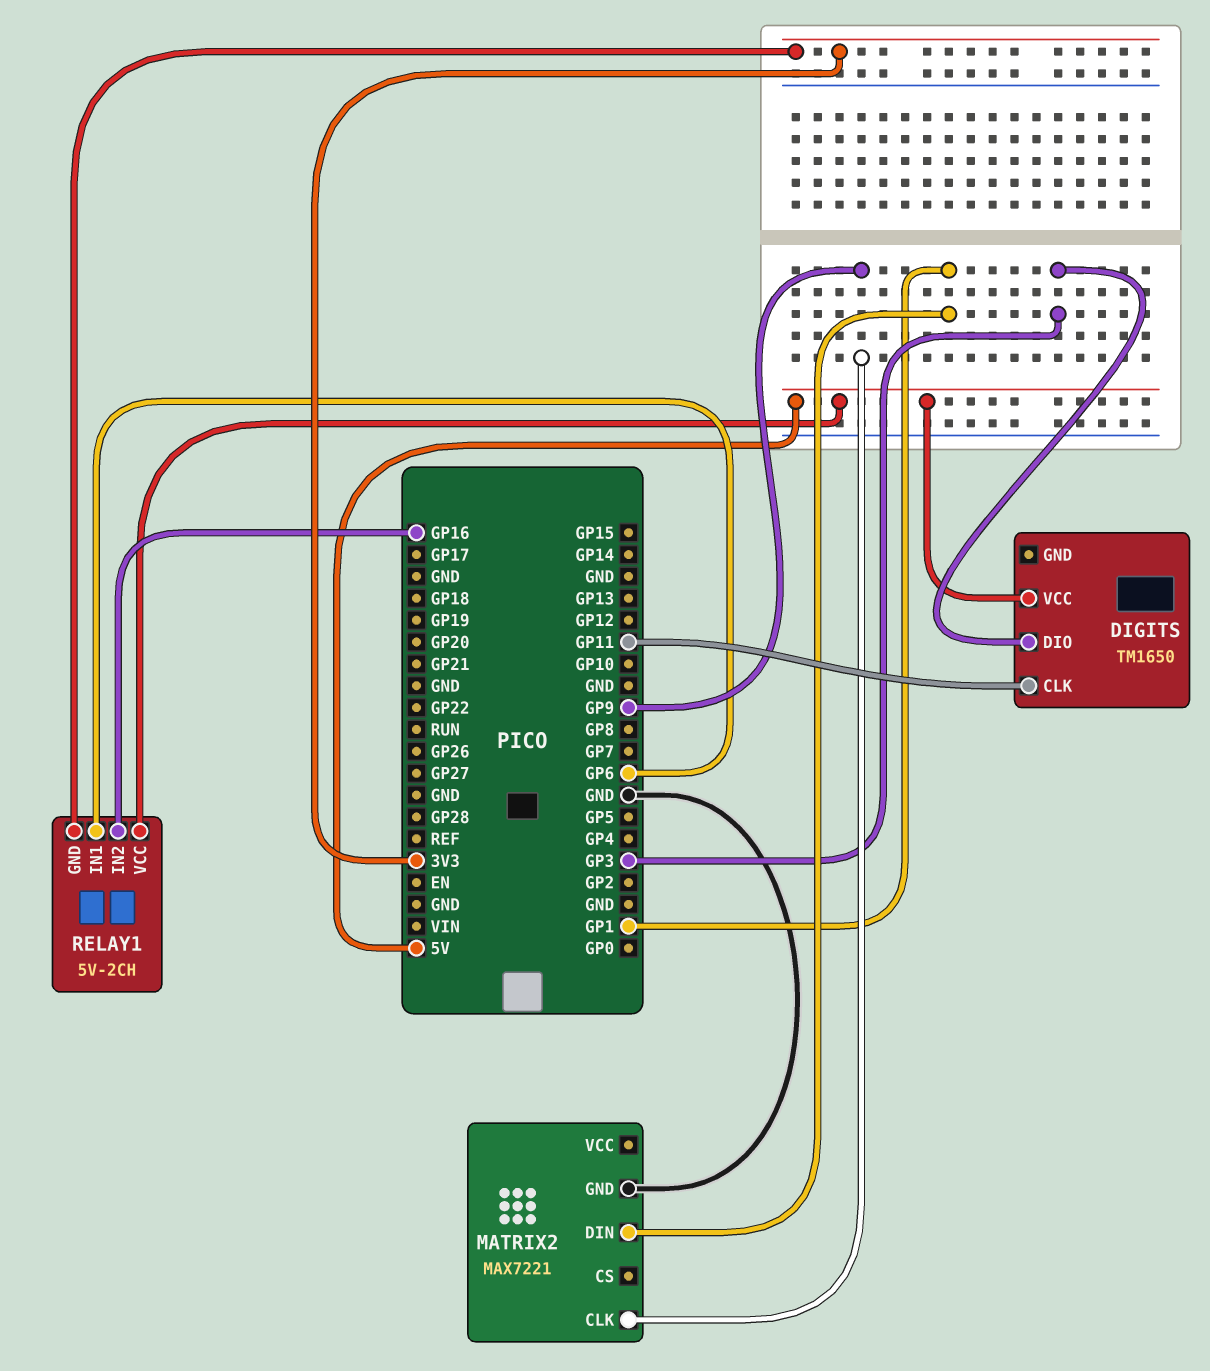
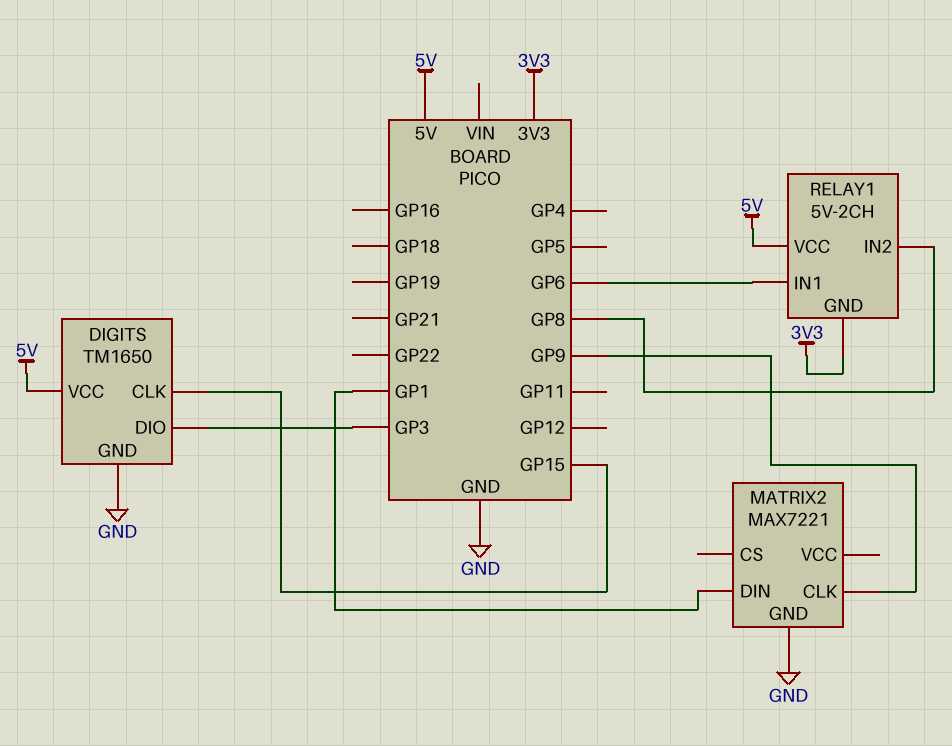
DIGITS pin CLK: GP11 -> GP15
DIGITS pin GND: none -> GND
RELAY1 pin IN2: GP16 -> GP8

